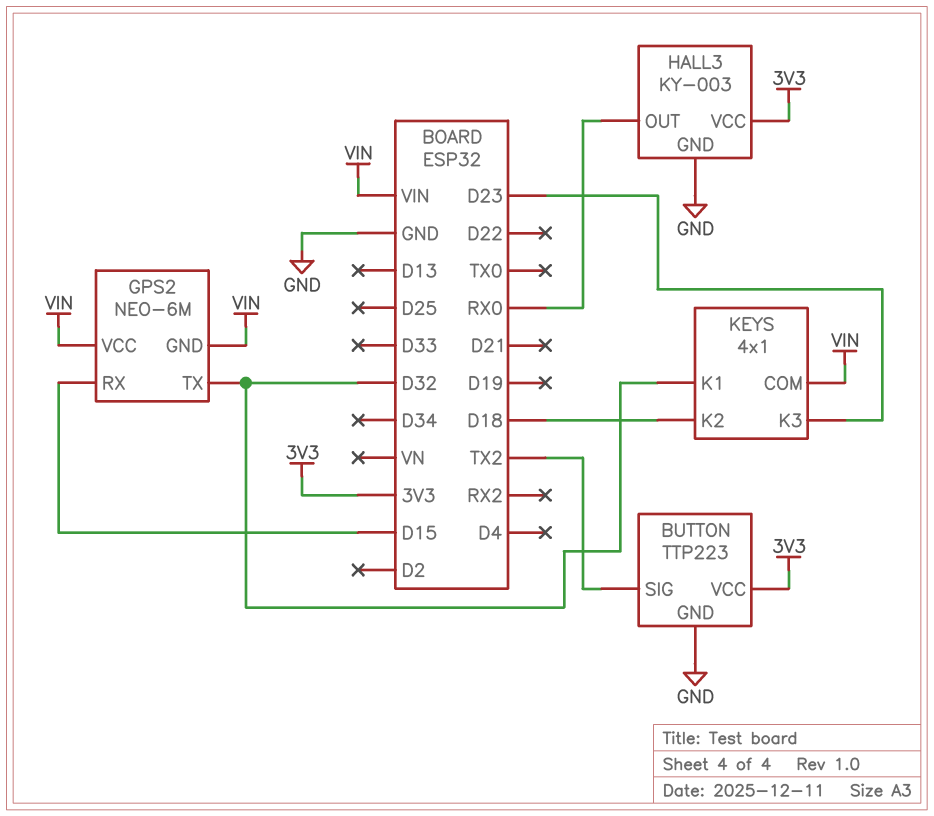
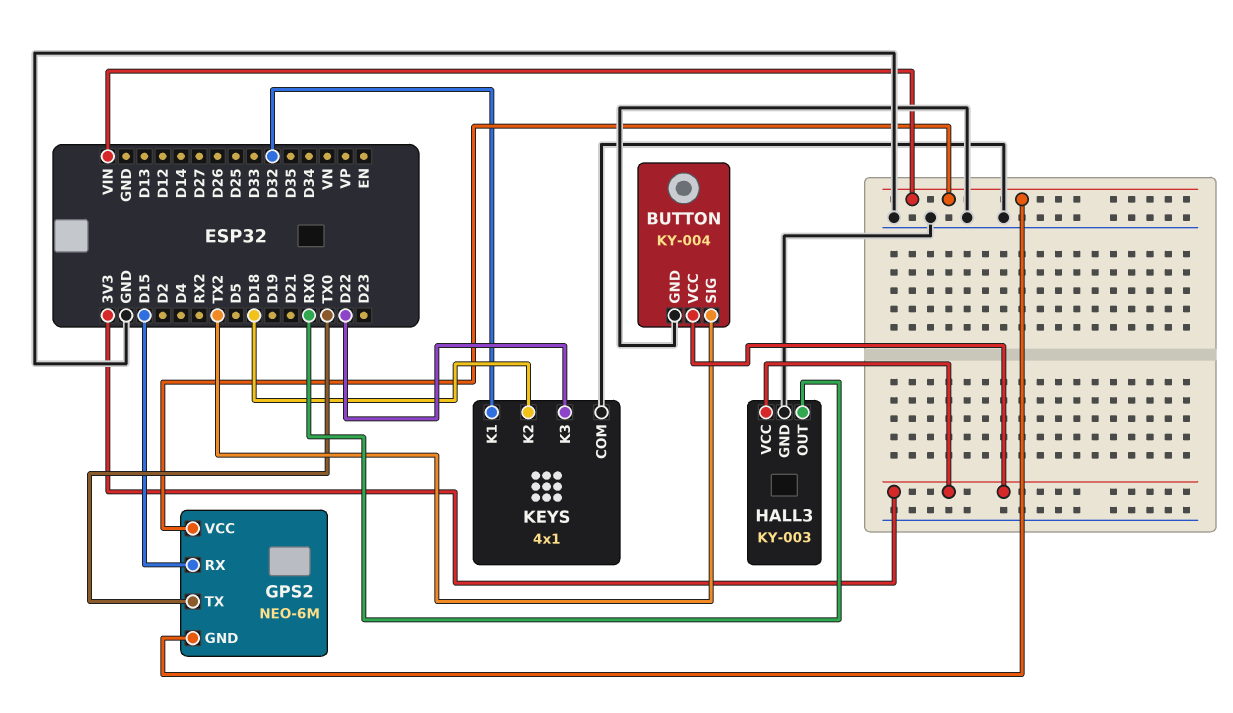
BUTTON: TTP223 -> KY-004
GPS2 pin TX: D32 -> TX0
KEYS pin COM: VIN -> GND
KEYS pin K3: D23 -> D22

